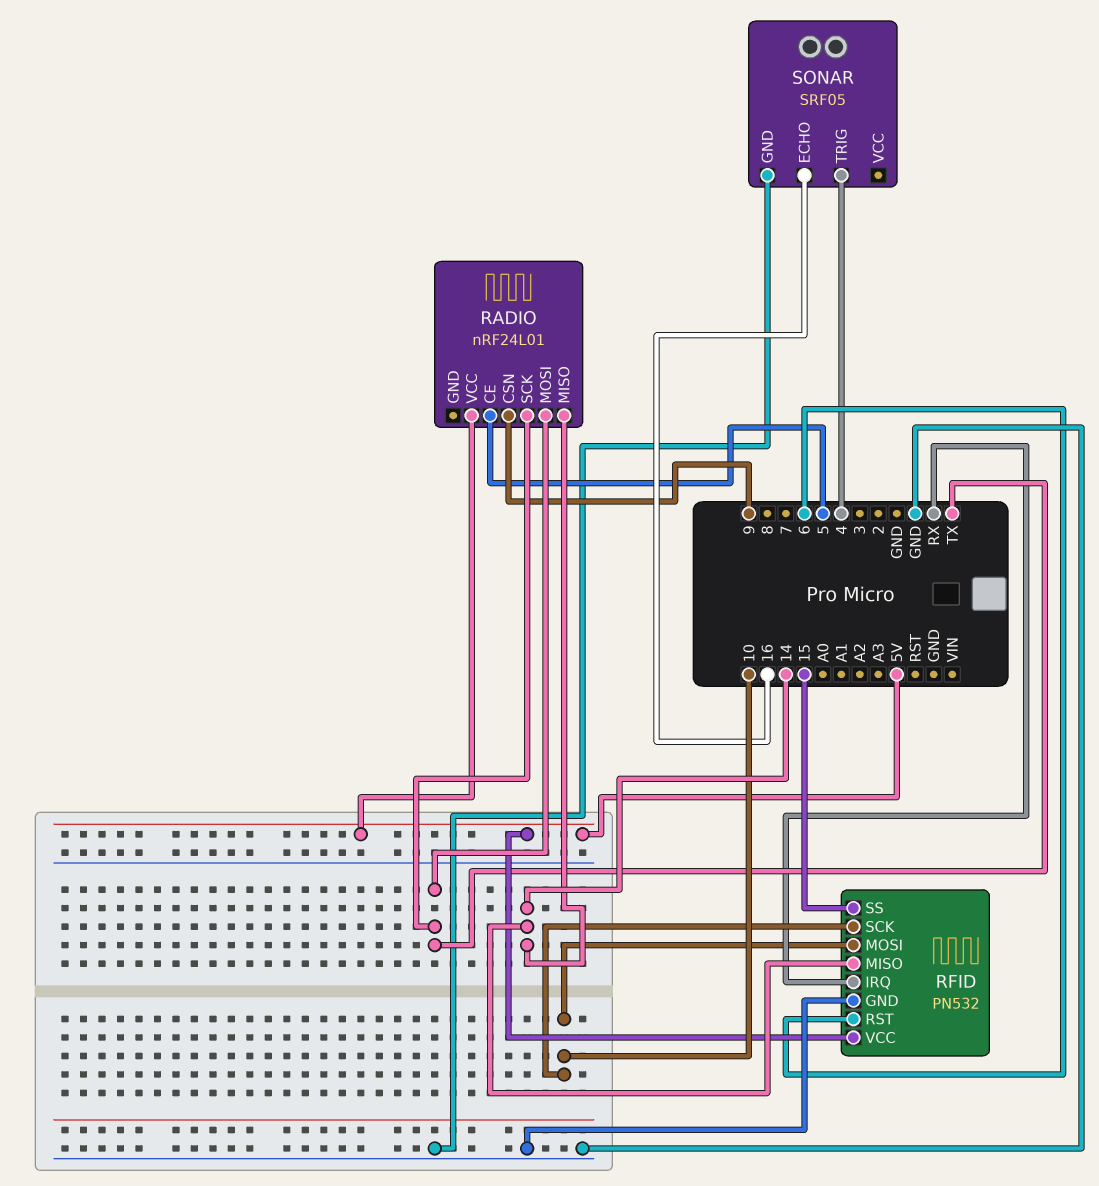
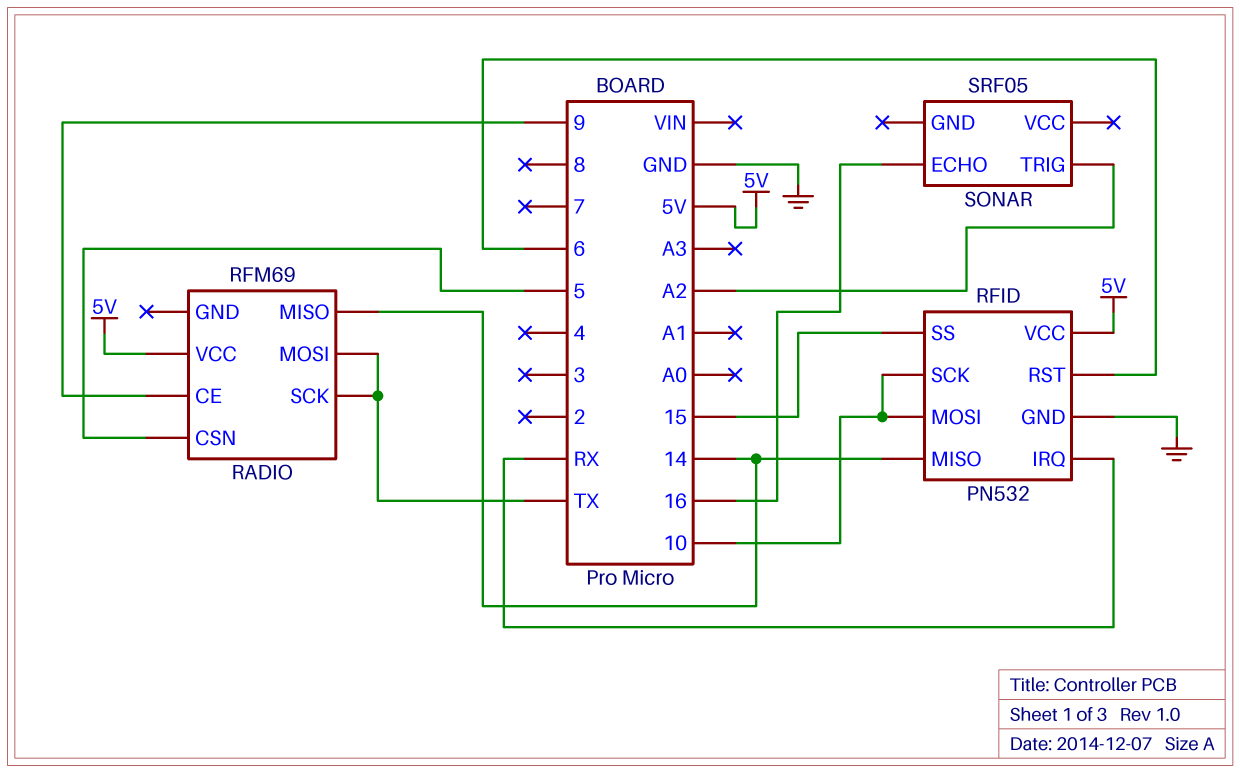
RADIO: nRF24L01 -> RFM69
RADIO pin CE: 5 -> 9
RADIO pin CSN: 9 -> 5
SONAR pin GND: GND -> none
SONAR pin TRIG: 4 -> A2

